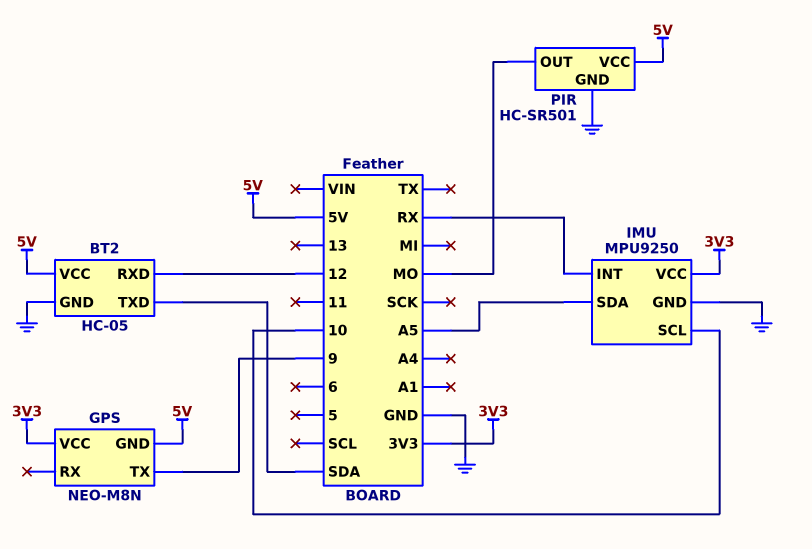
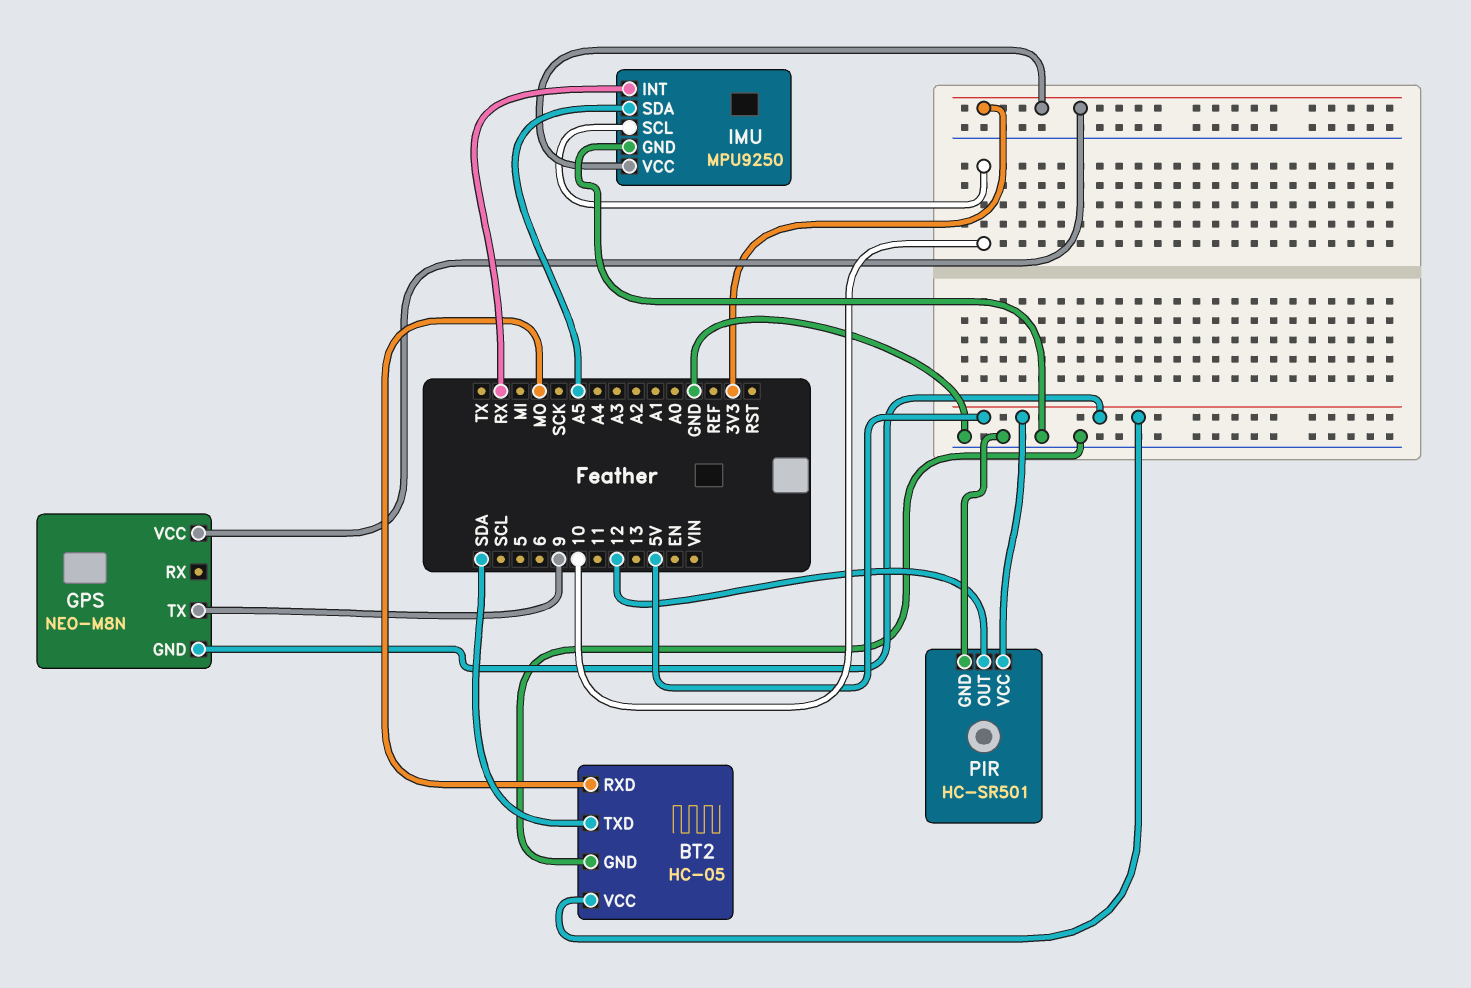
BT2 pin RXD: 12 -> MO
PIR pin OUT: MO -> 12

